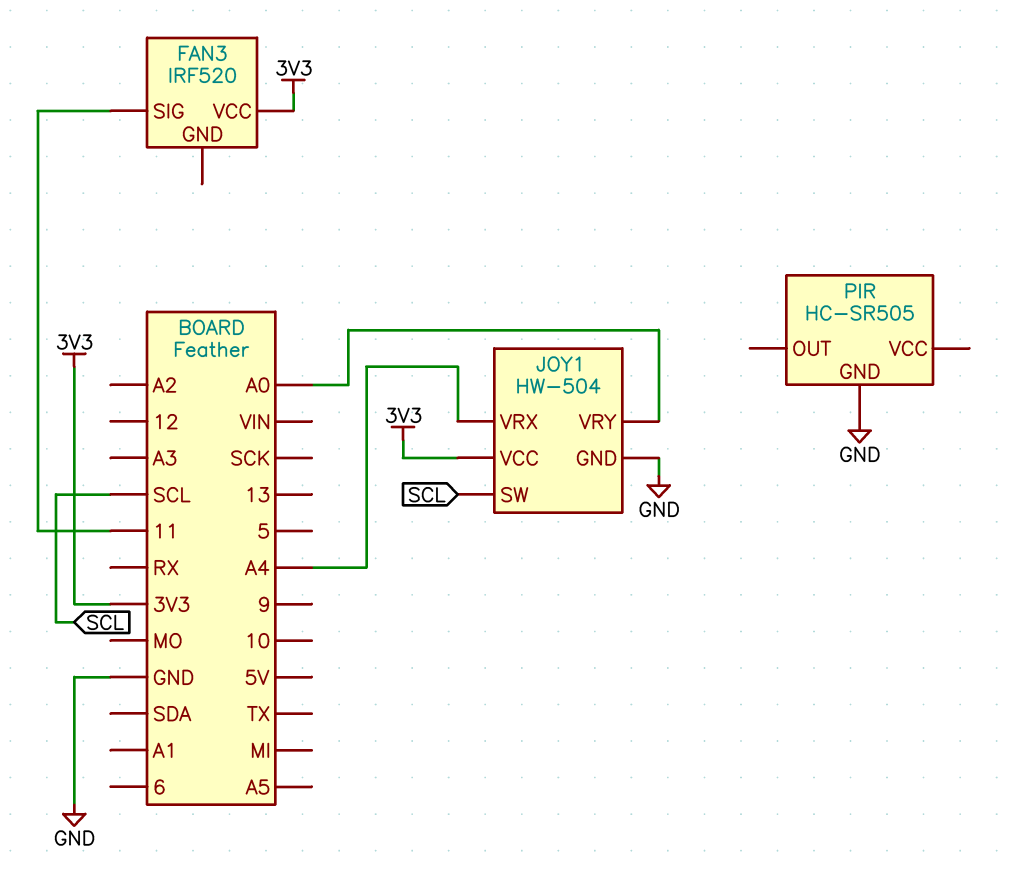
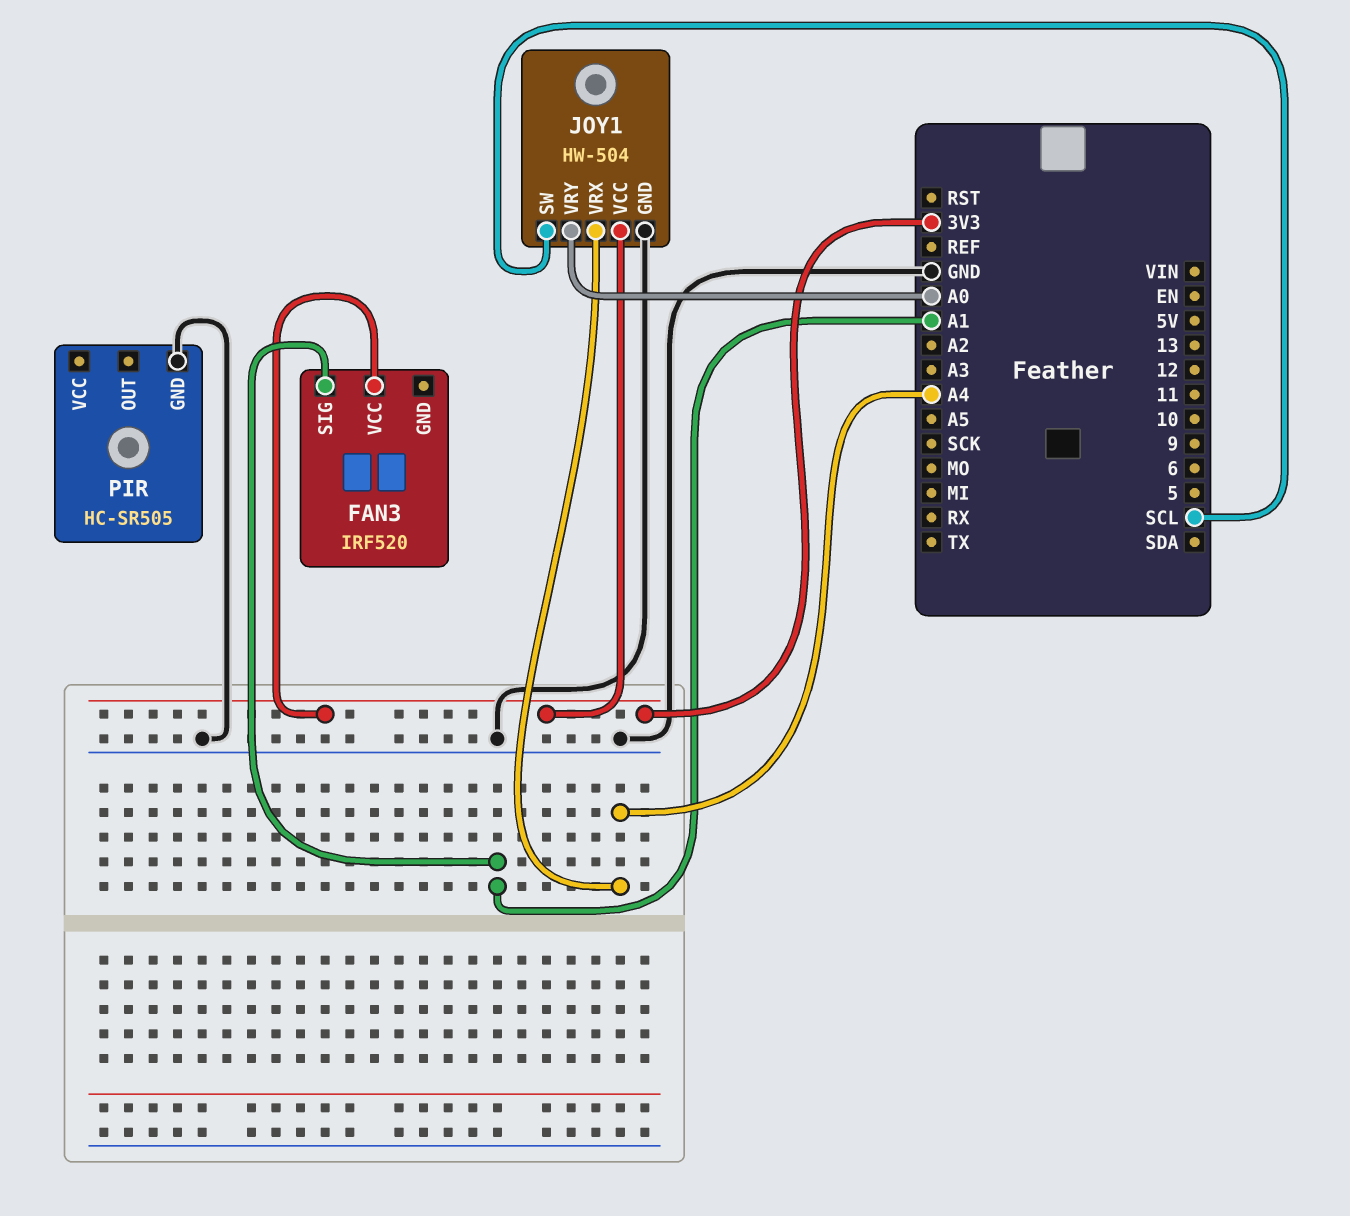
FAN3 pin SIG: 11 -> A1

